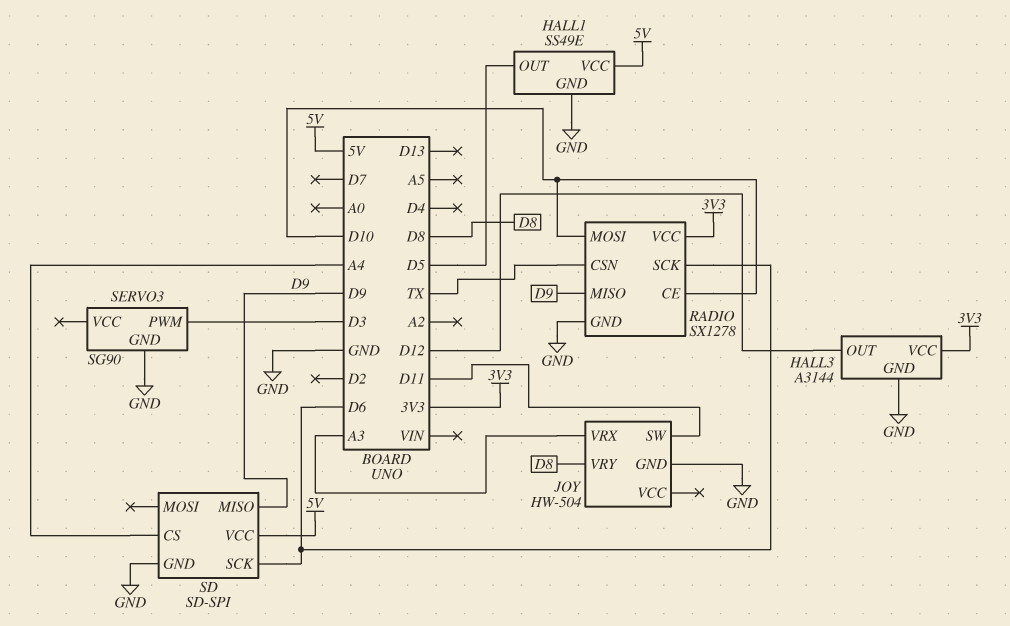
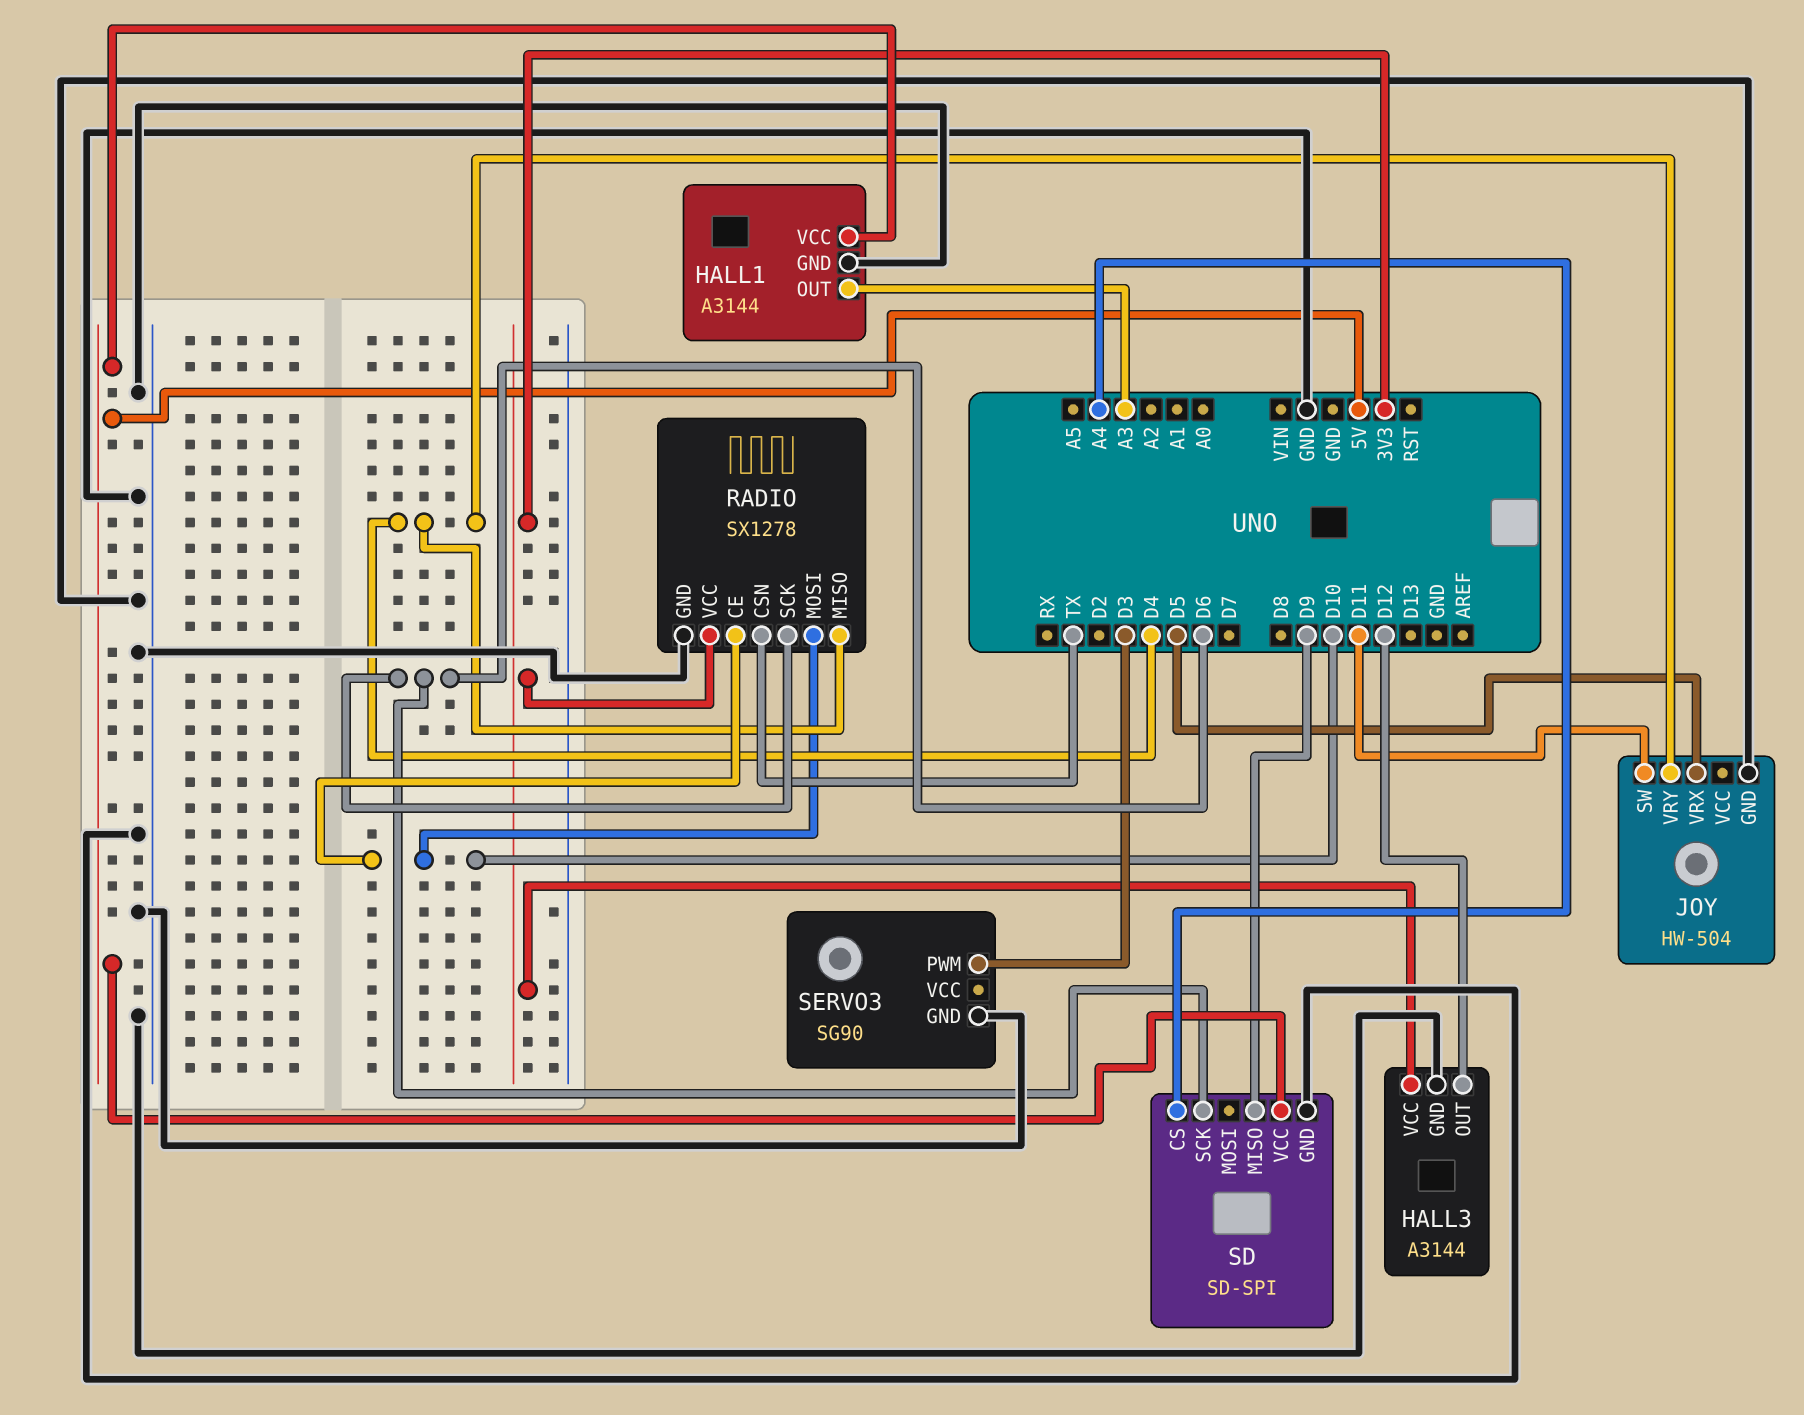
HALL1: SS49E -> A3144
HALL1 pin OUT: D5 -> A3
JOY pin VRX: A3 -> D5
JOY pin VRY: D8 -> D4
RADIO pin MISO: D9 -> D4

